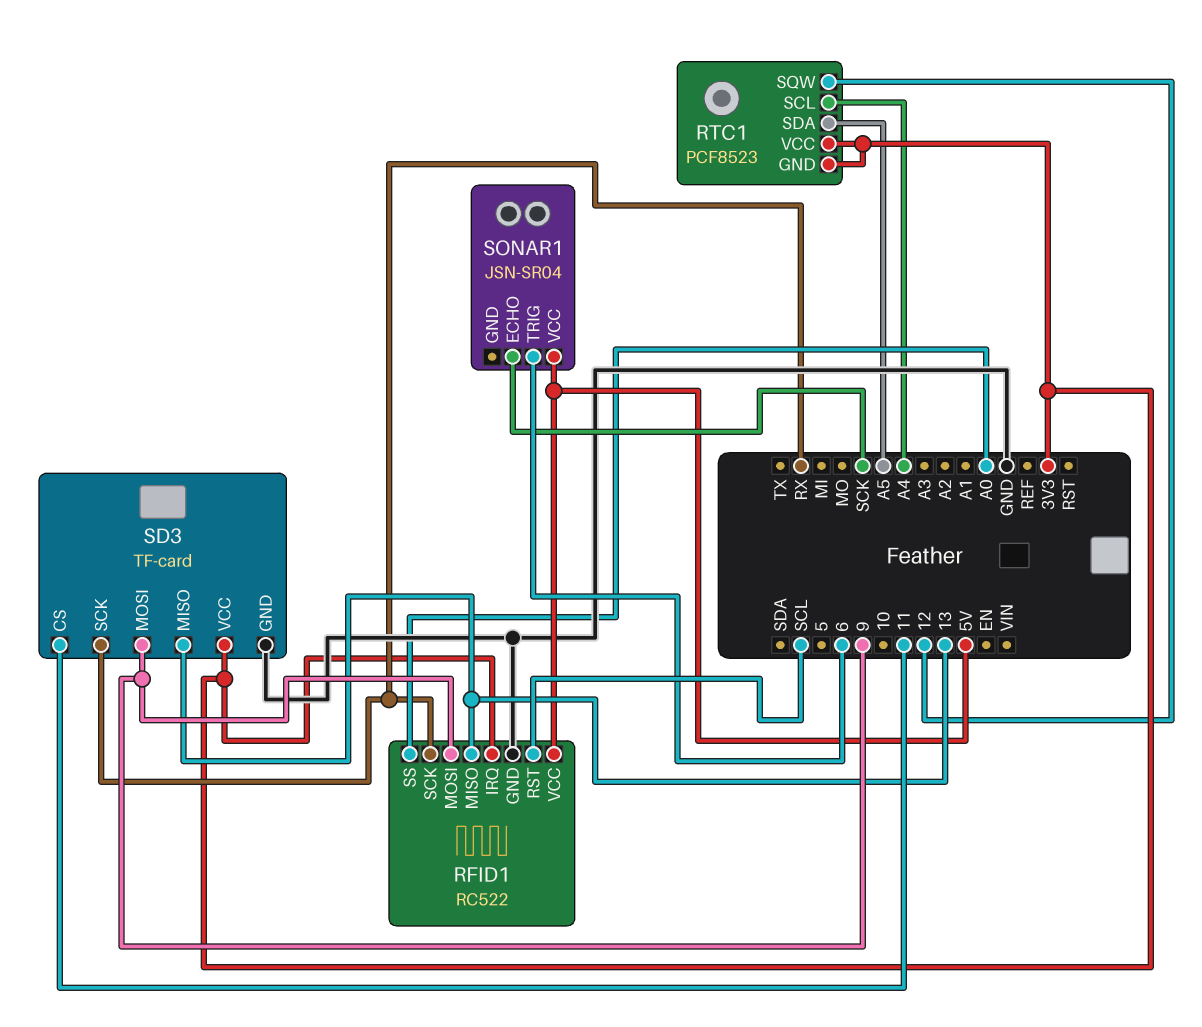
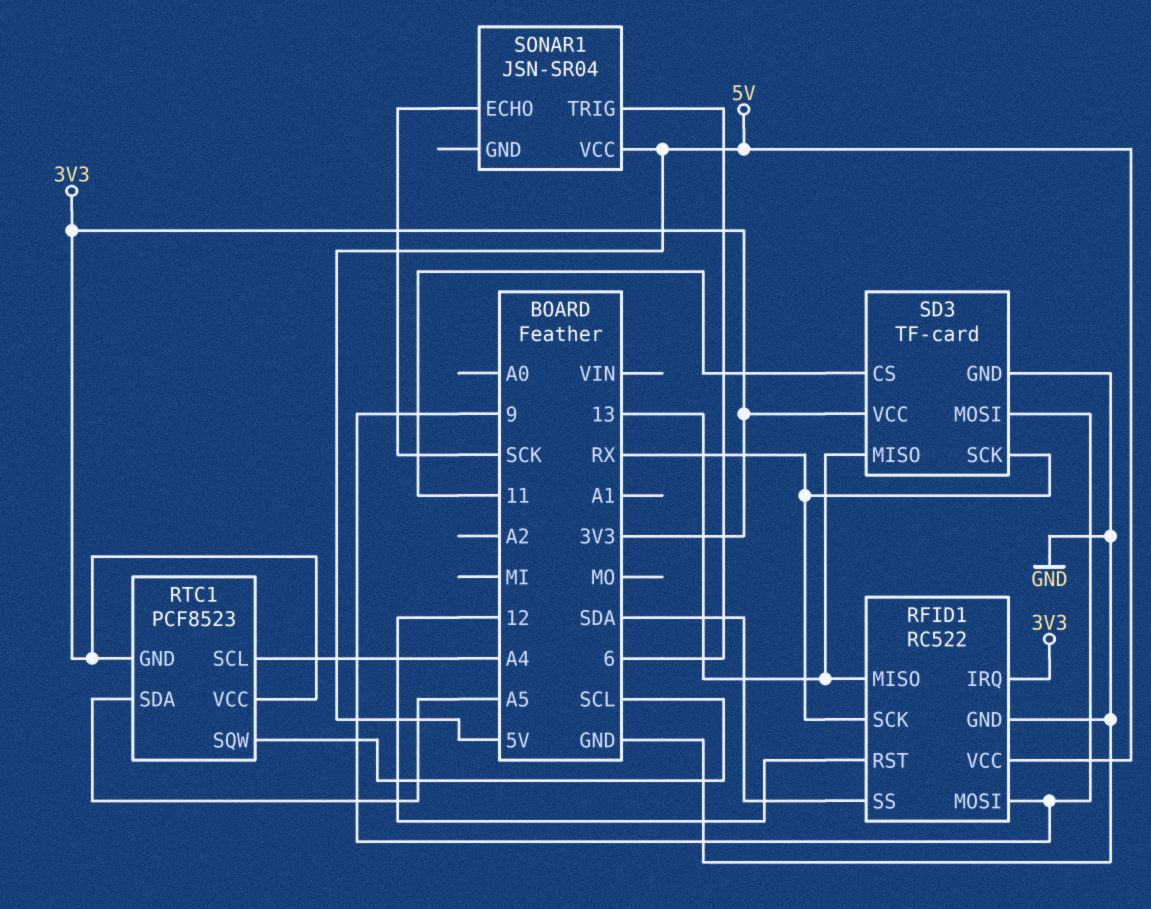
RFID1 pin RST: SCL -> 12
RFID1 pin SS: A0 -> SDA
RTC1 pin SQW: 12 -> SCL

